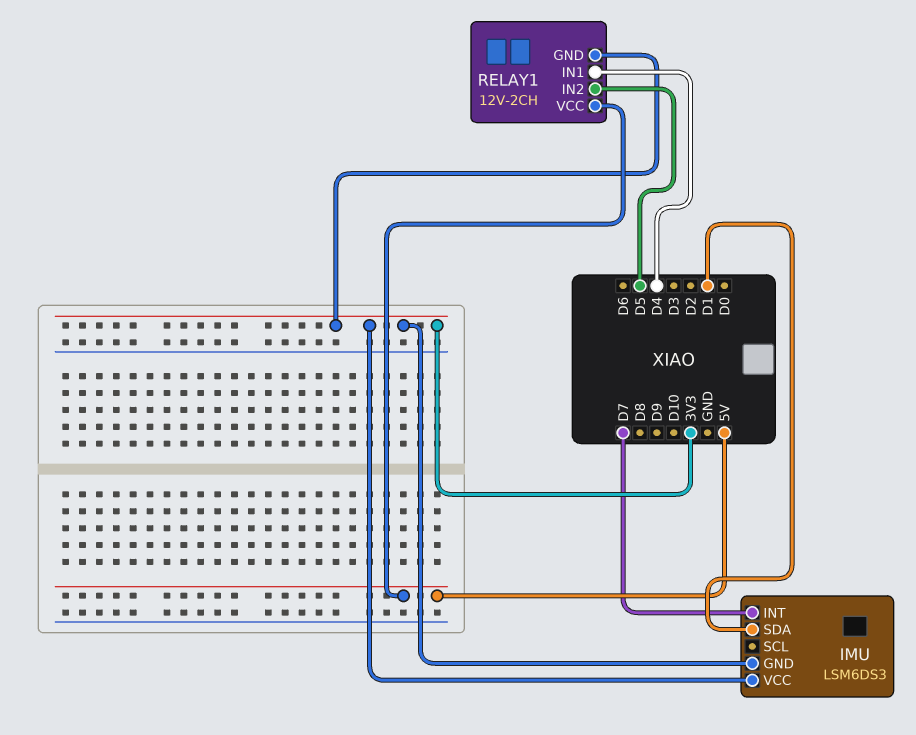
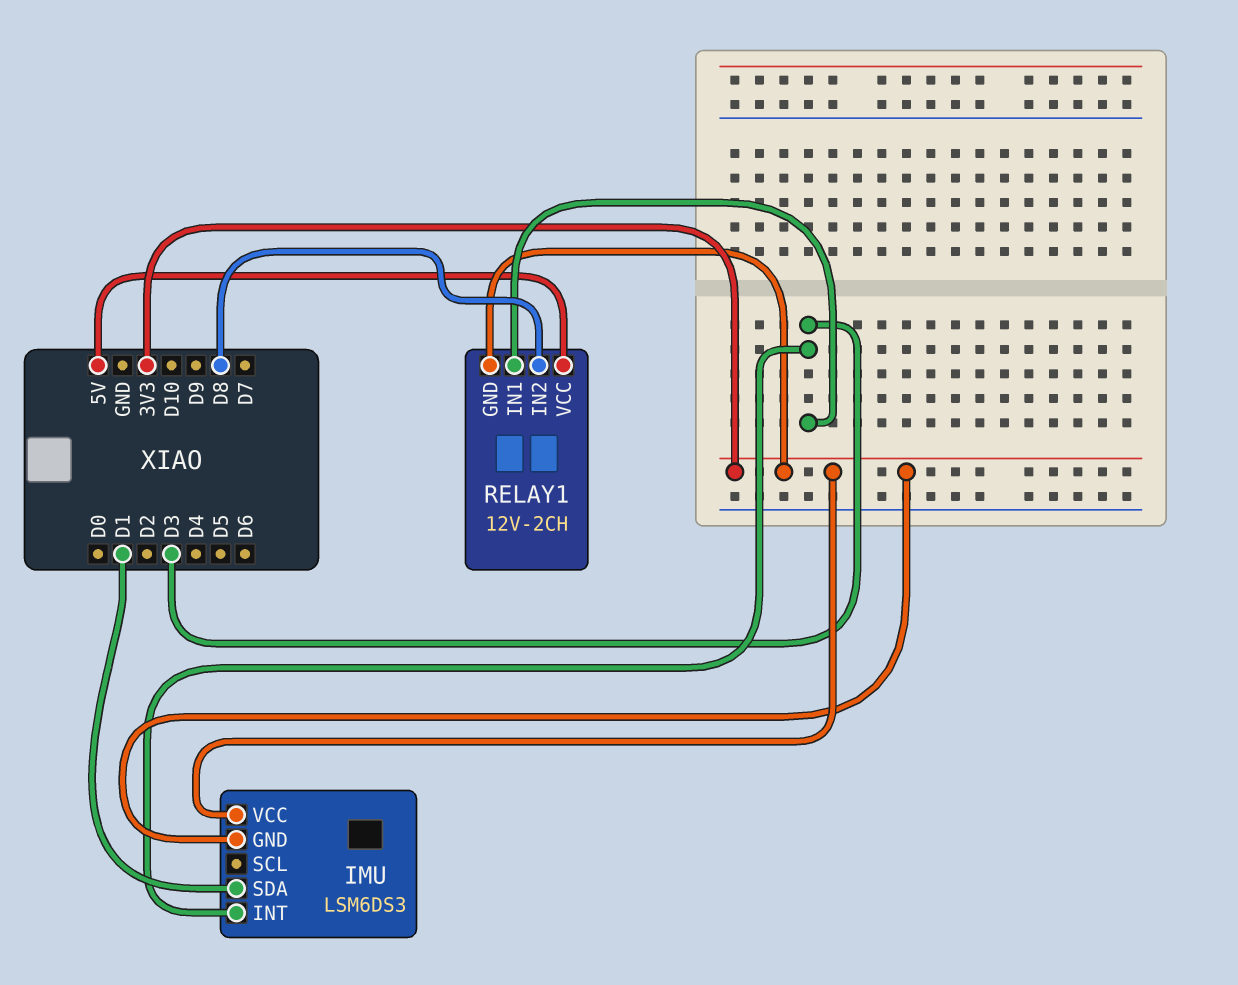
IMU pin INT: D7 -> D3
RELAY1 pin IN1: D4 -> D3
RELAY1 pin IN2: D5 -> D8

